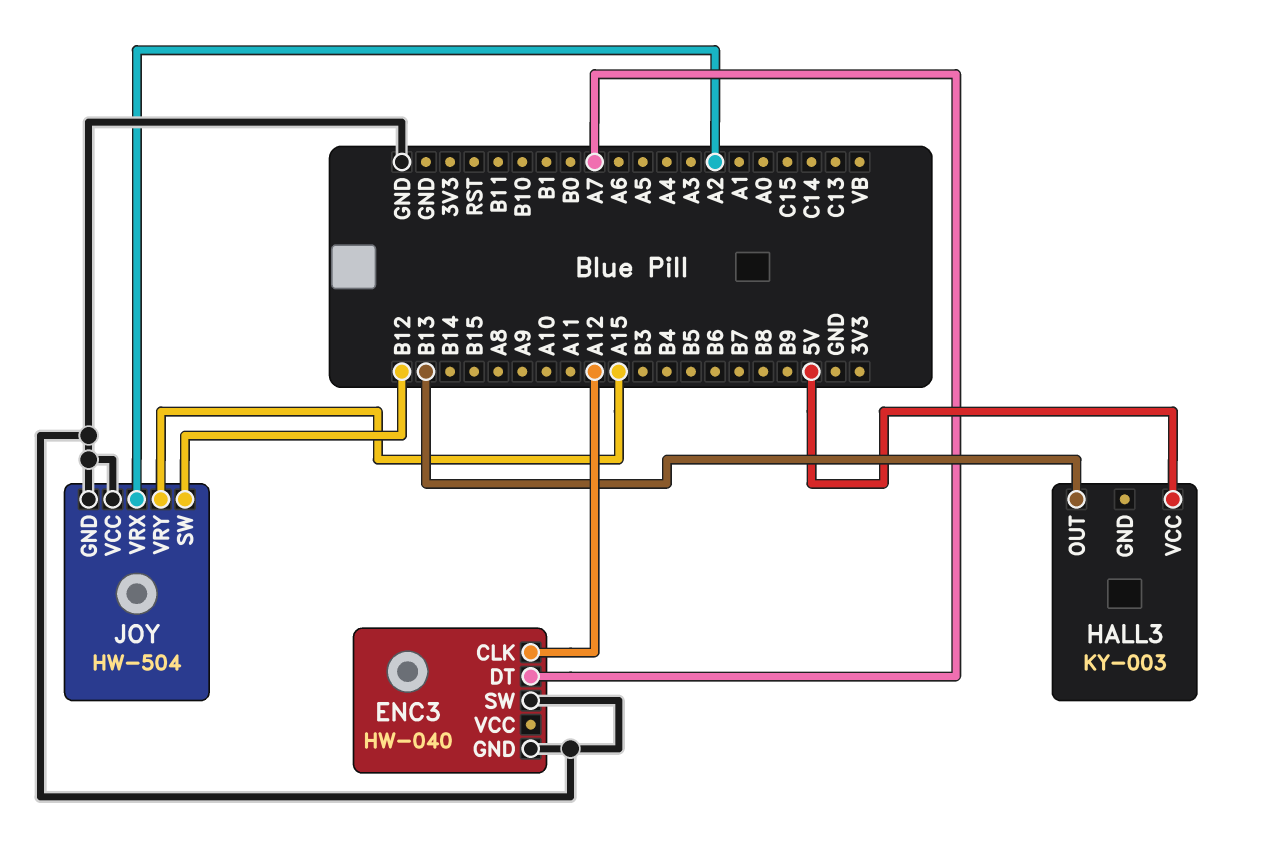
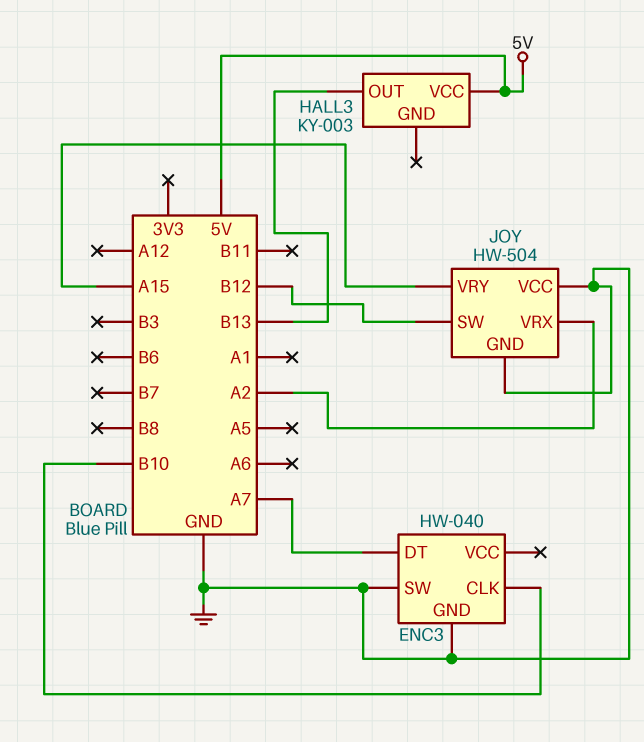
ENC3 pin CLK: A12 -> B10

